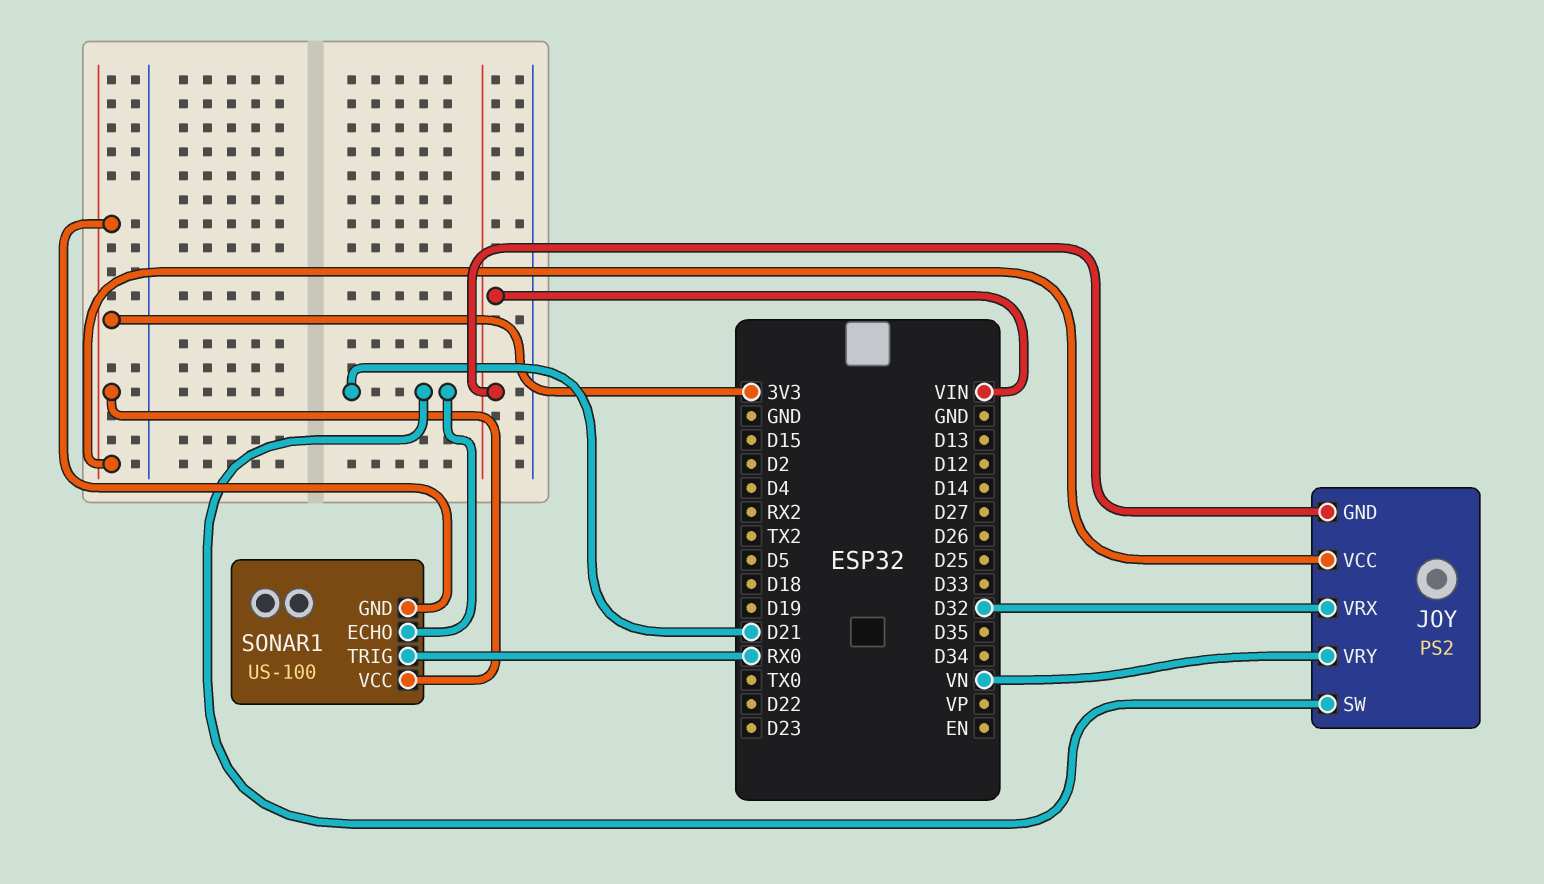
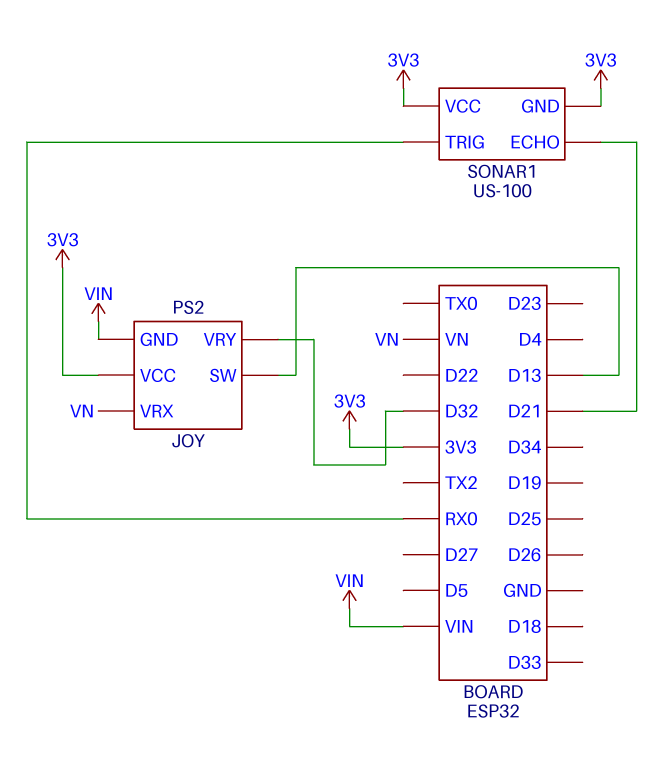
JOY pin SW: D21 -> D13
JOY pin VRX: D32 -> VN
JOY pin VRY: VN -> D32

